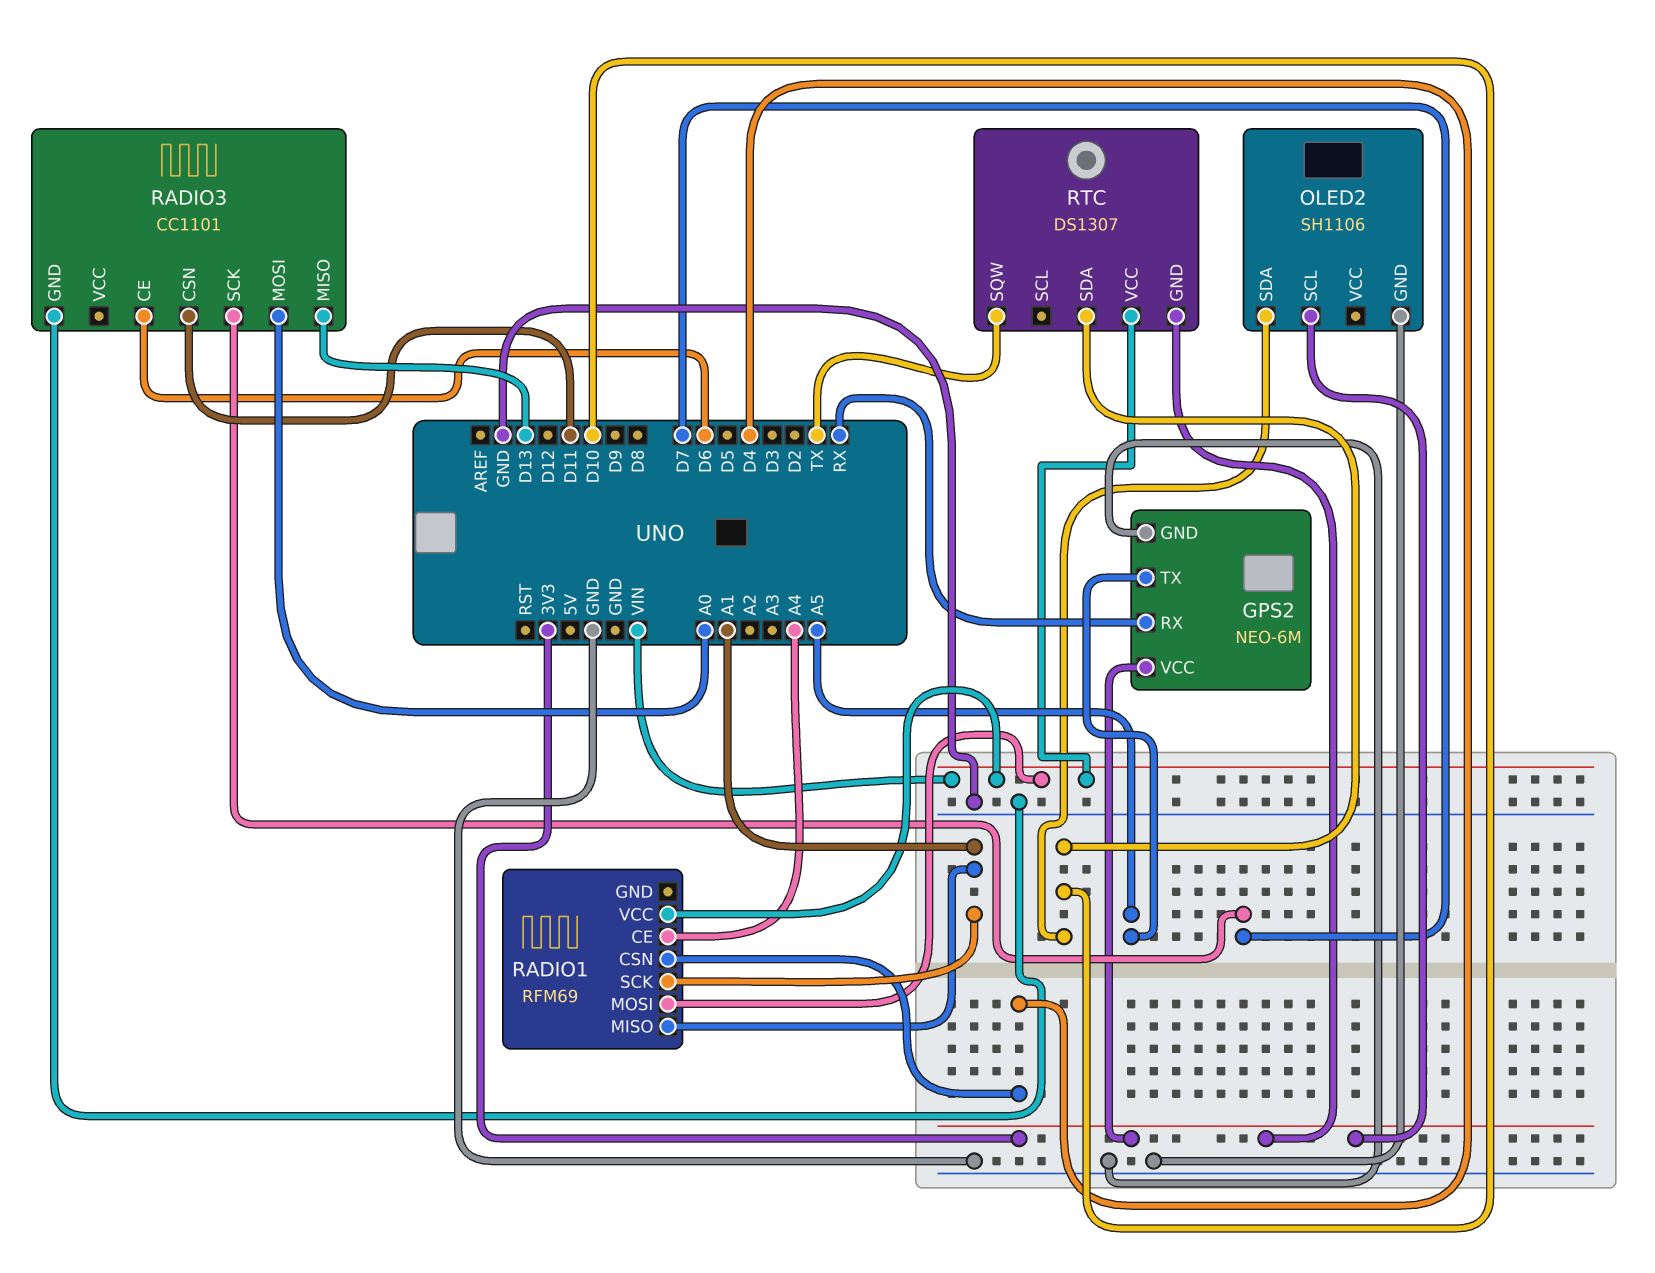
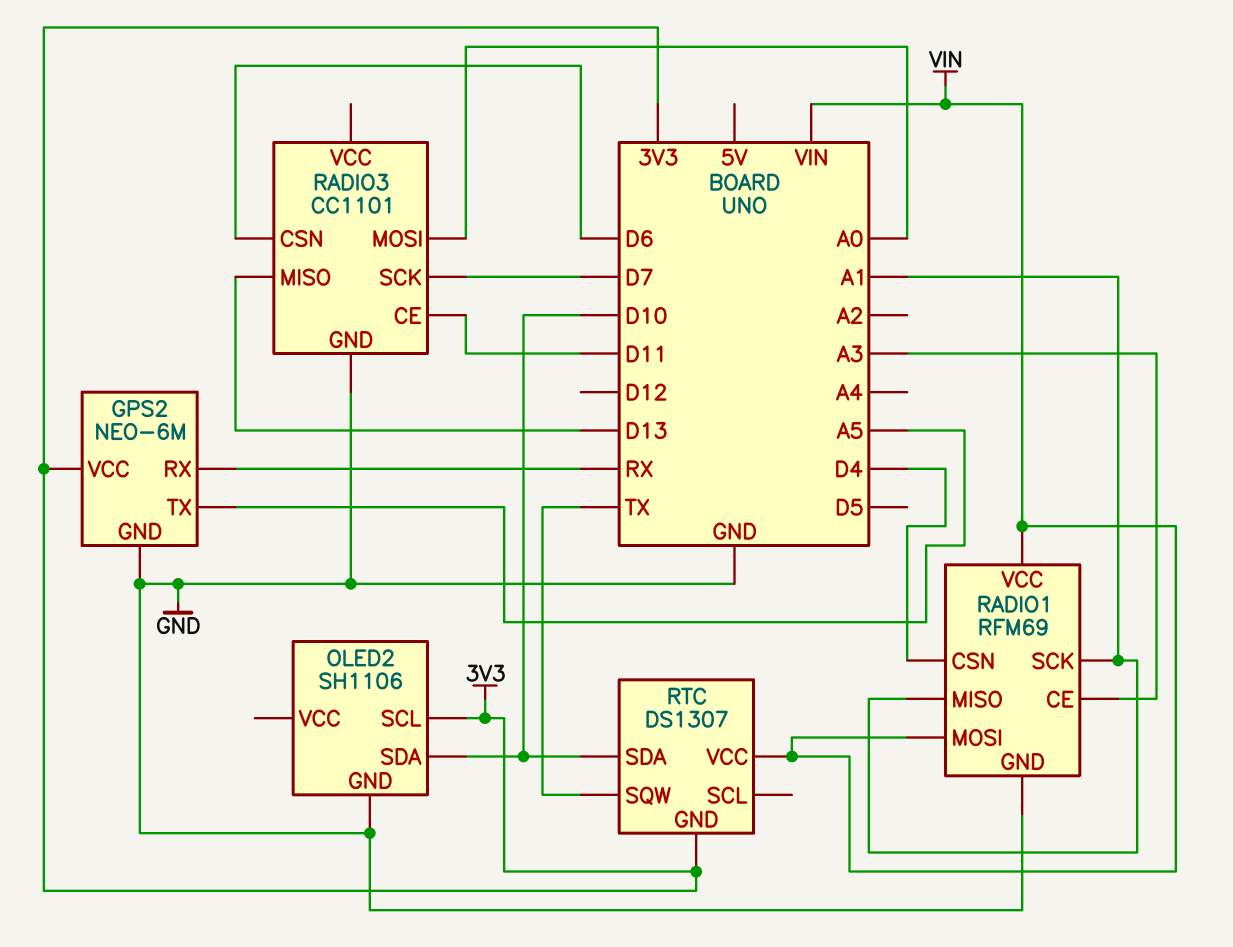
RADIO1 pin CE: A4 -> A3
RADIO1 pin GND: none -> GND
RADIO3 pin CE: D6 -> D11
RADIO3 pin CSN: D11 -> D6

